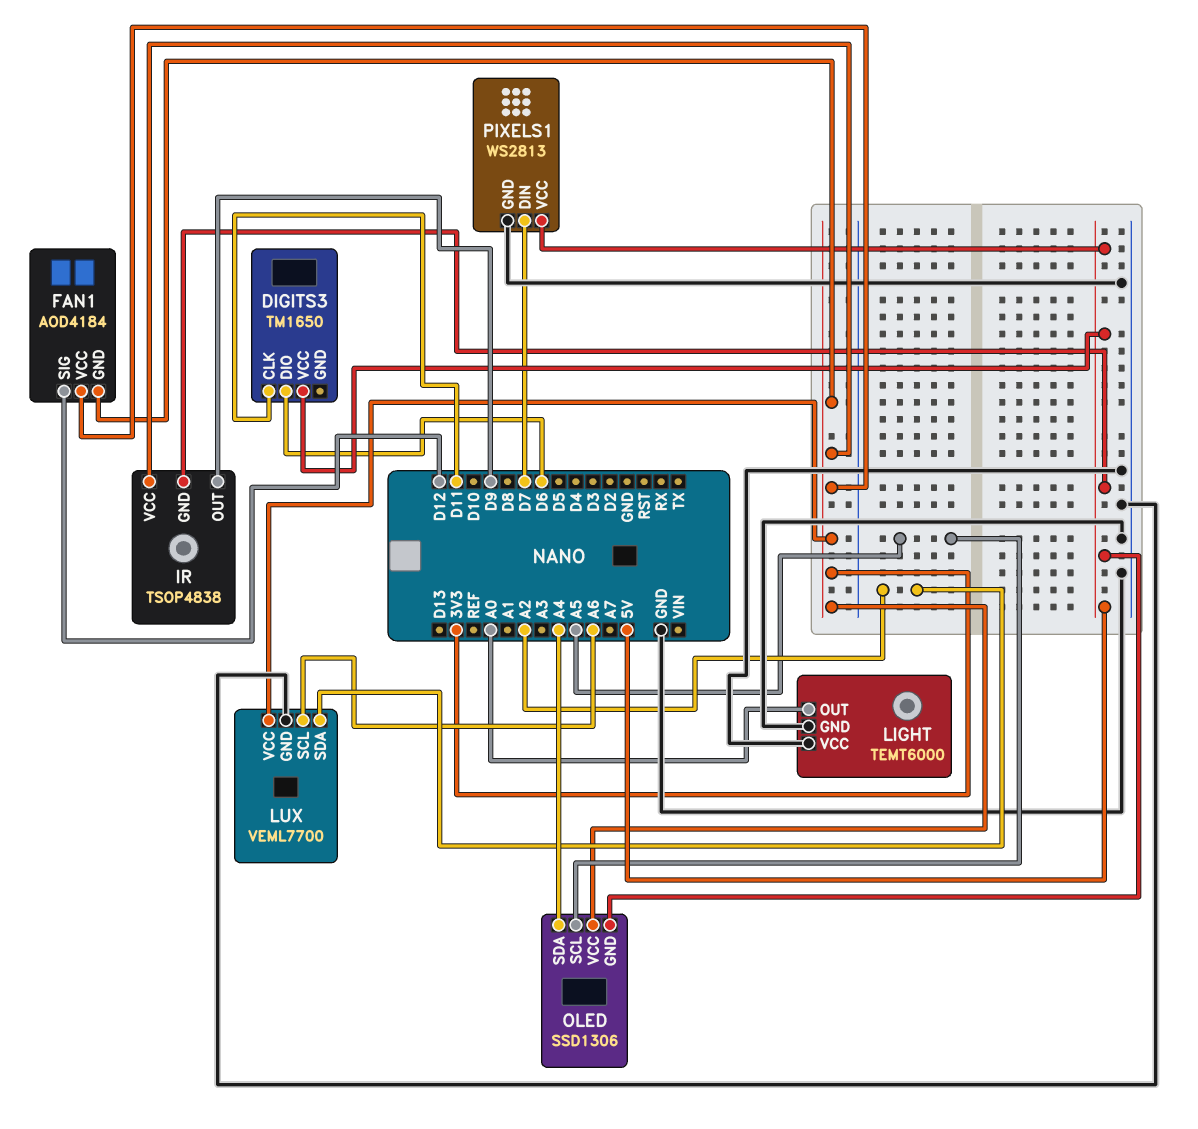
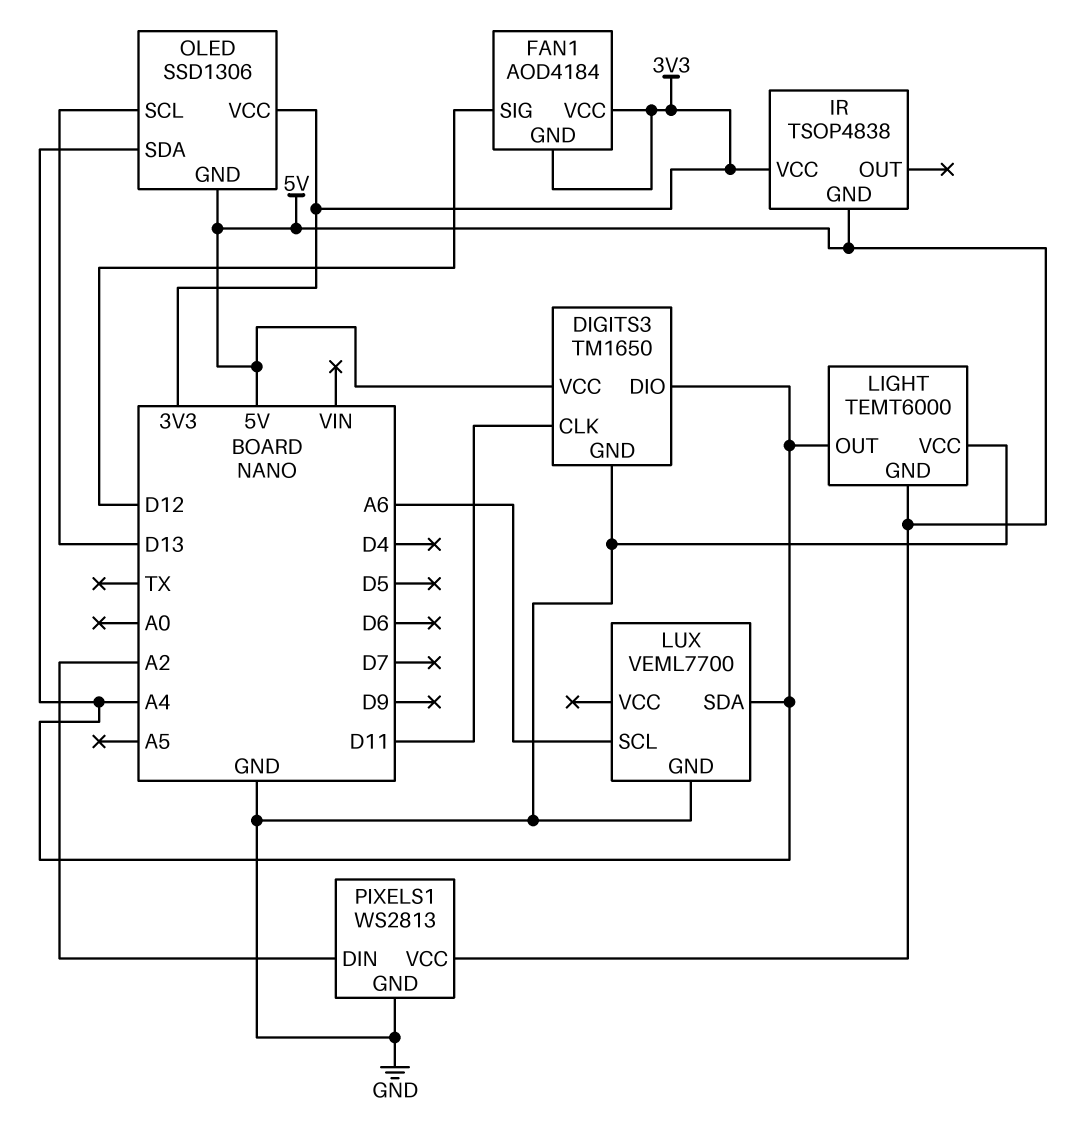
DIGITS3 pin DIO: D6 -> A4
DIGITS3 pin GND: none -> GND
IR pin OUT: D9 -> none
LIGHT pin GND: GND -> 5V
LIGHT pin OUT: A0 -> A4
LUX pin SDA: A2 -> A4
LUX pin VCC: 3V3 -> none
OLED pin SCL: A5 -> D13
PIXELS1 pin DIN: D7 -> A2

